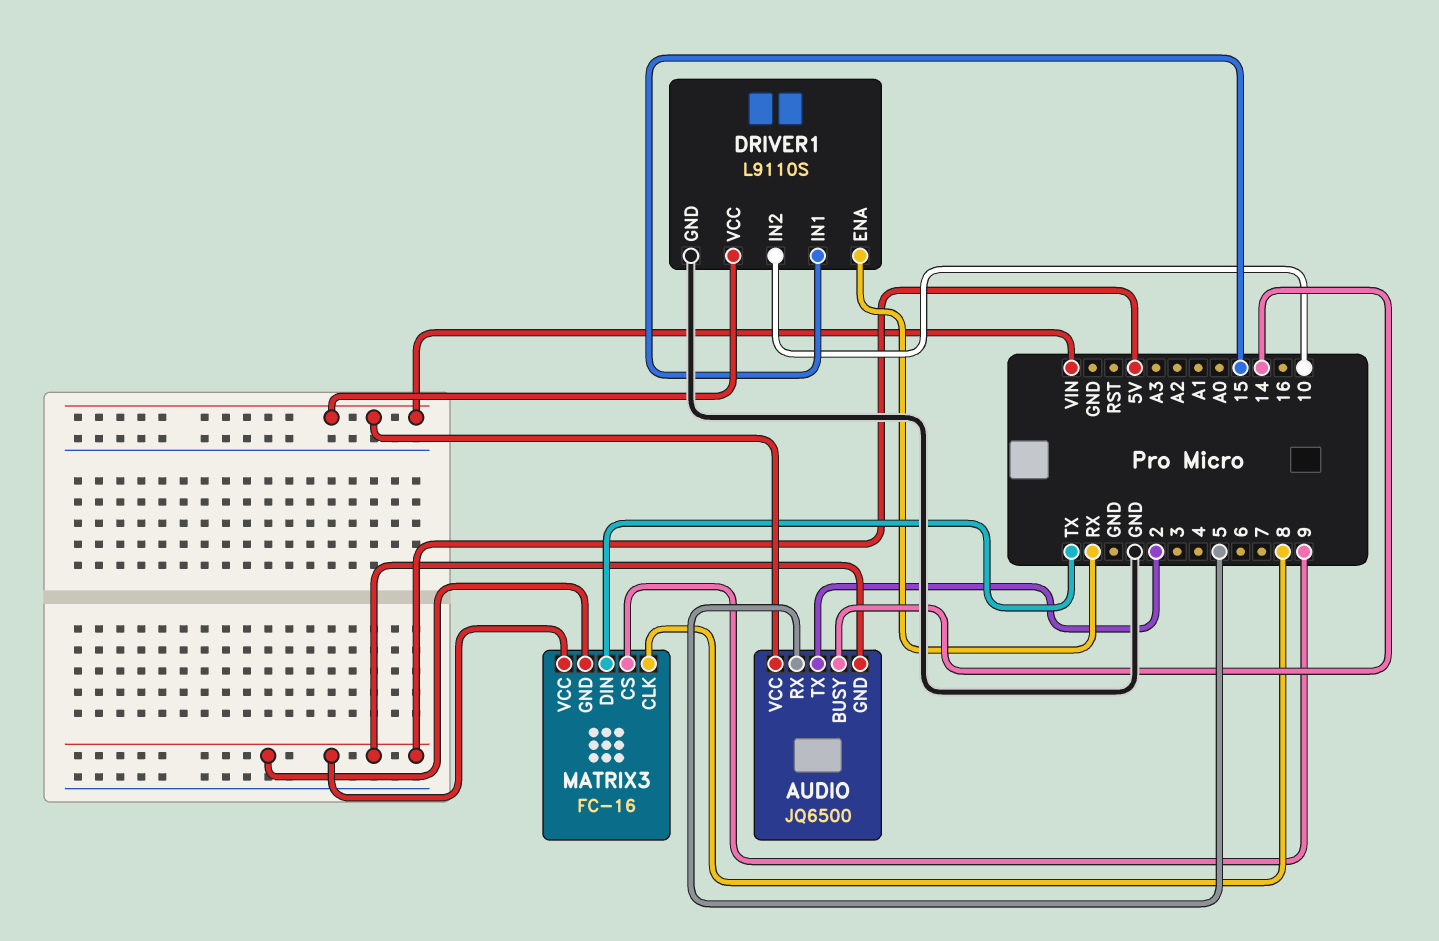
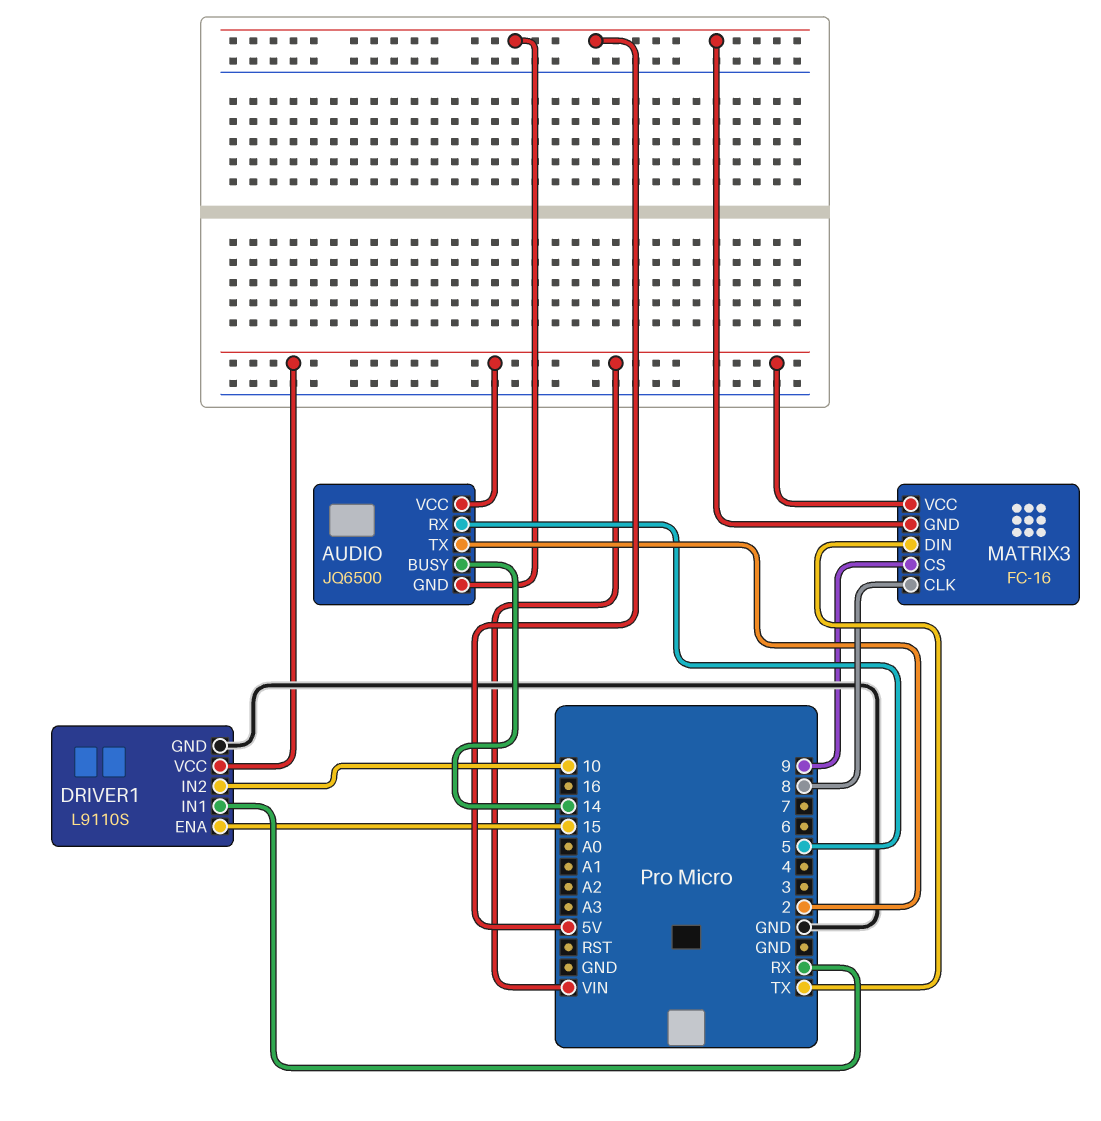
DRIVER1 pin ENA: RX -> 15
DRIVER1 pin IN1: 15 -> RX
MATRIX3 pin VCC: 5V -> VIN

